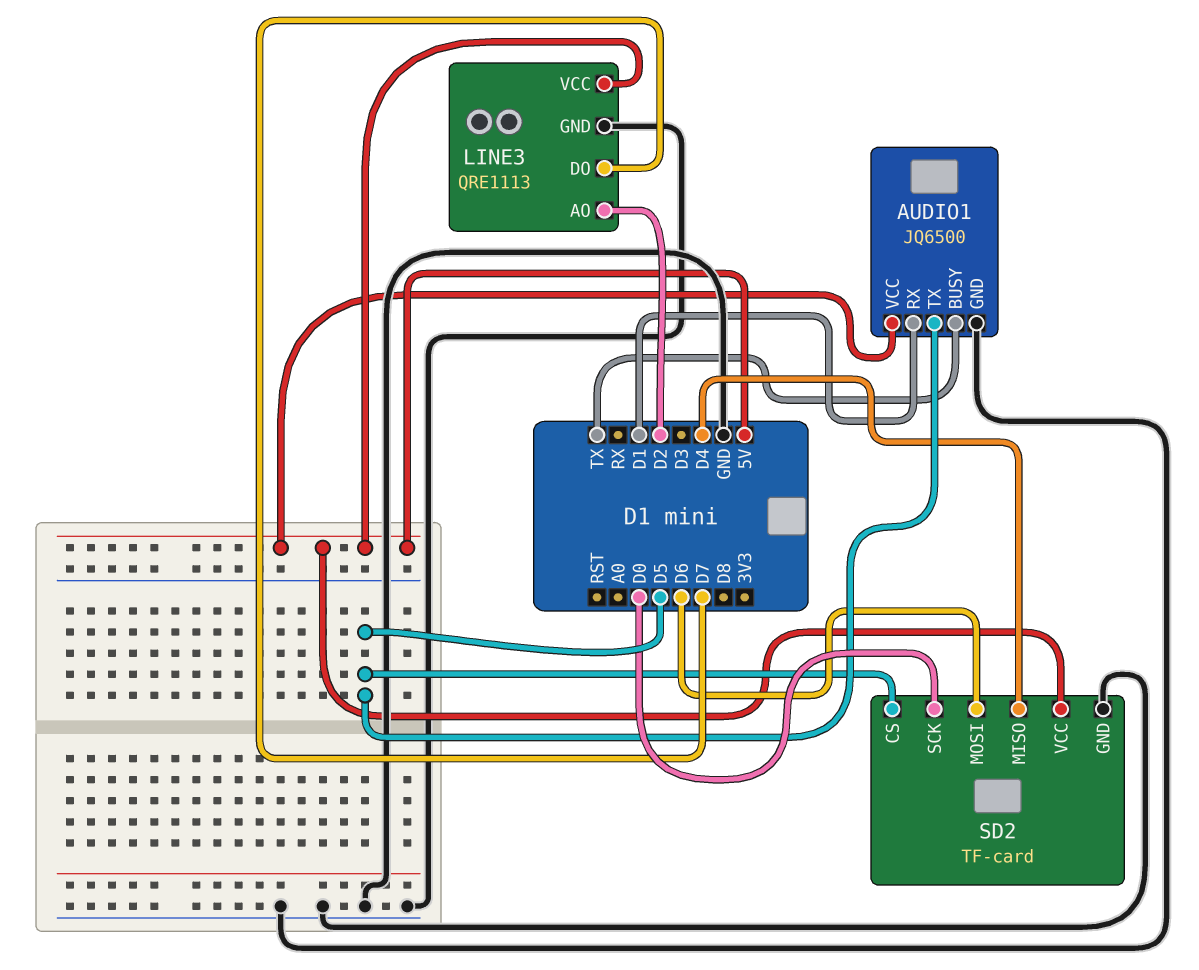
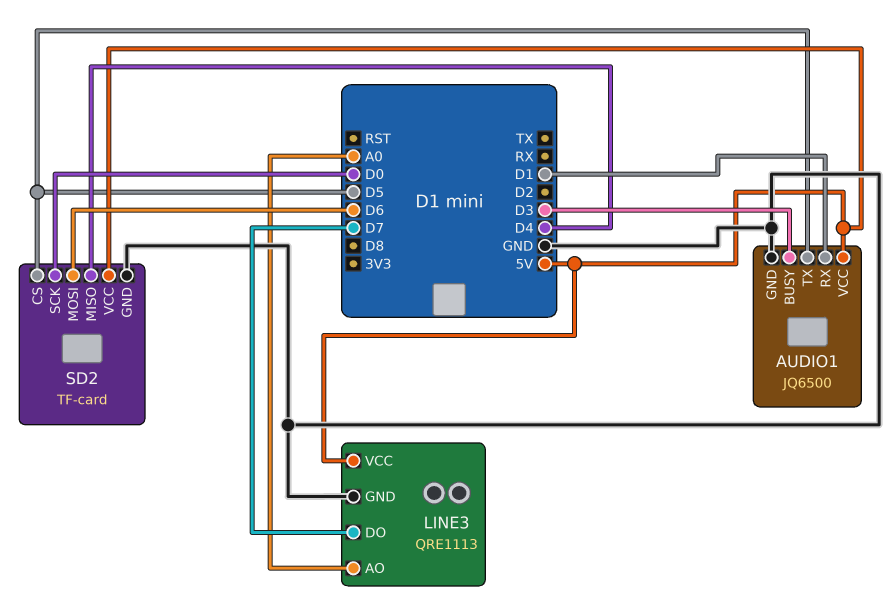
AUDIO1 pin BUSY: TX -> D3
LINE3 pin AO: D2 -> A0

